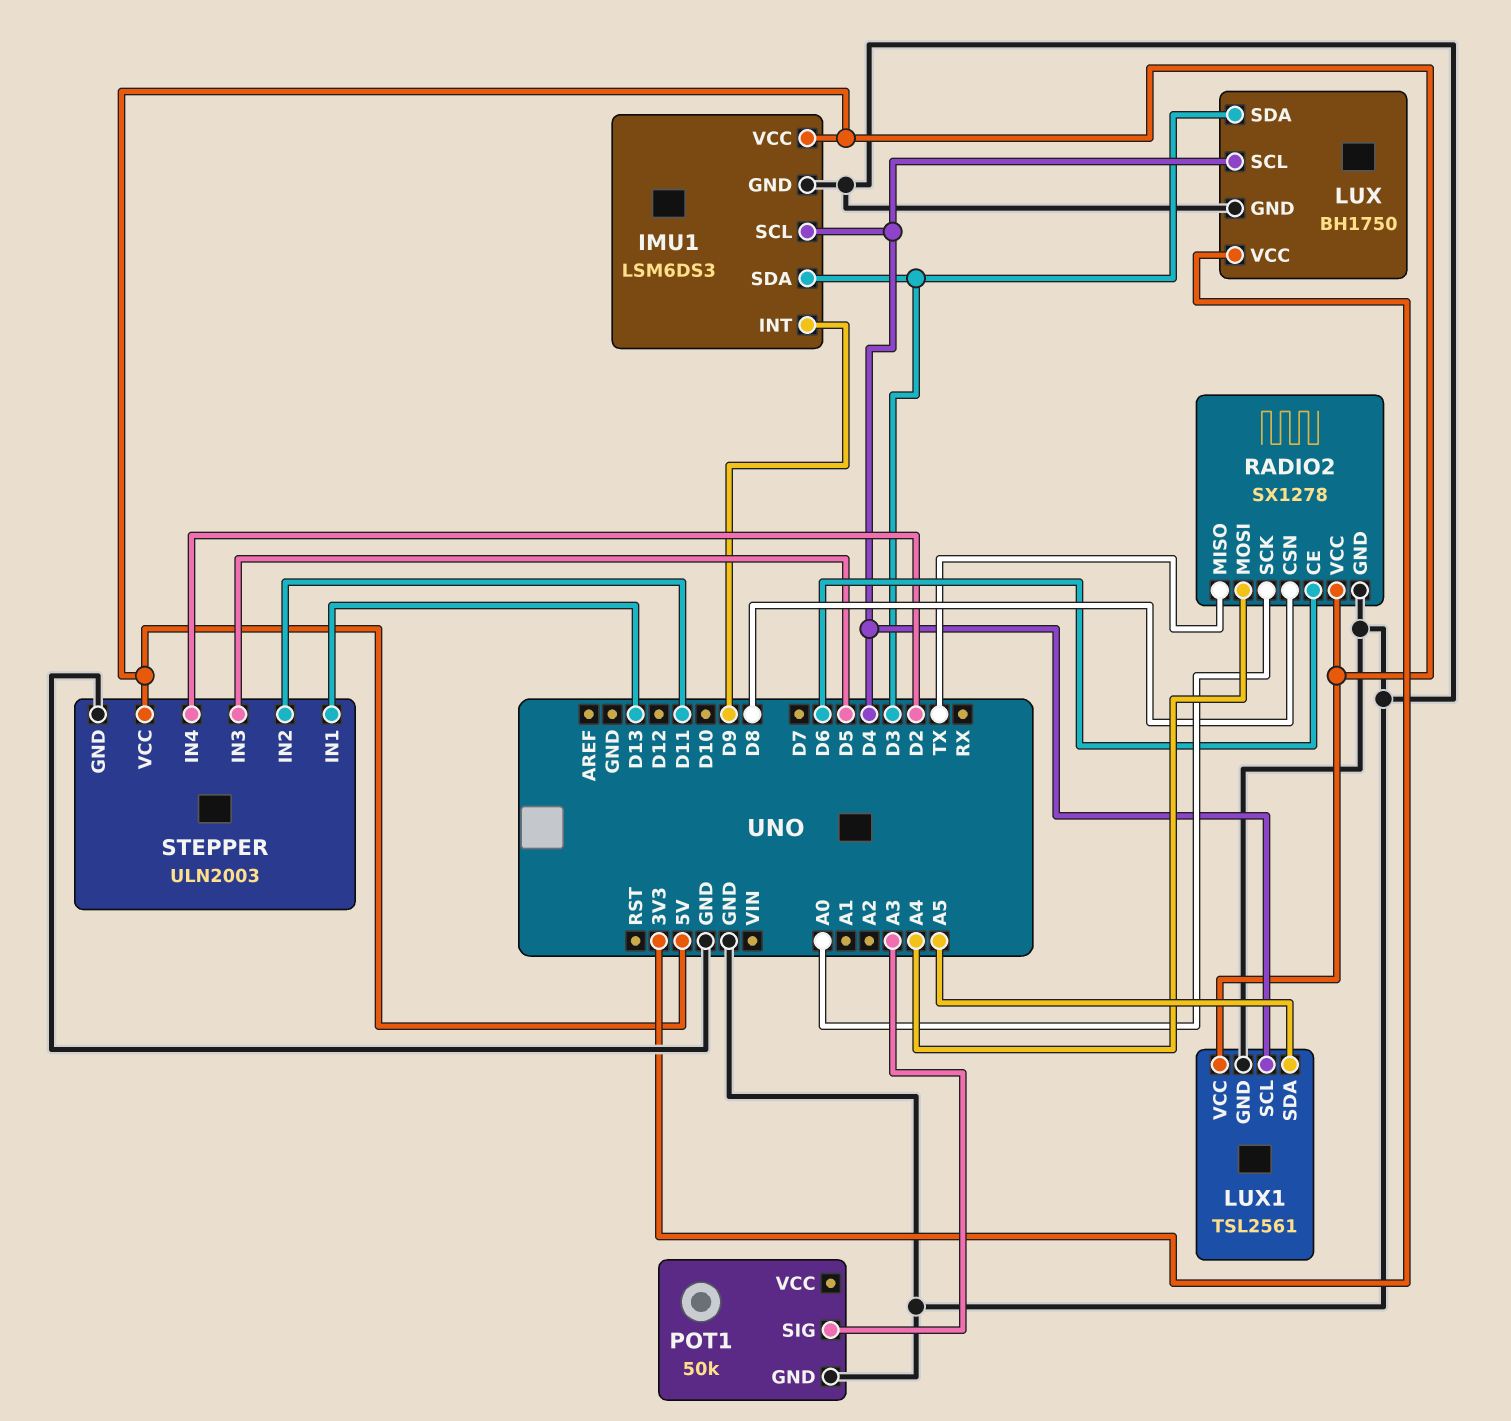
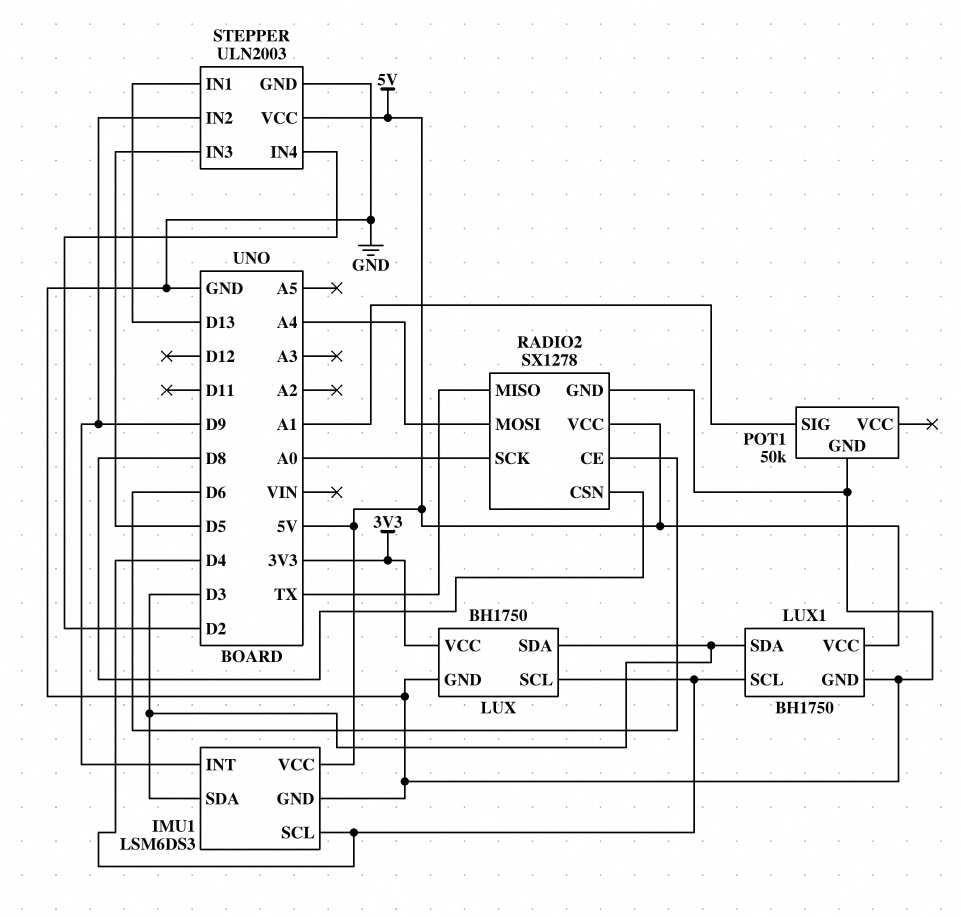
LUX1: TSL2561 -> BH1750
LUX1 pin SDA: A5 -> D3
POT1 pin SIG: A3 -> A1
STEPPER pin IN2: D11 -> D9

